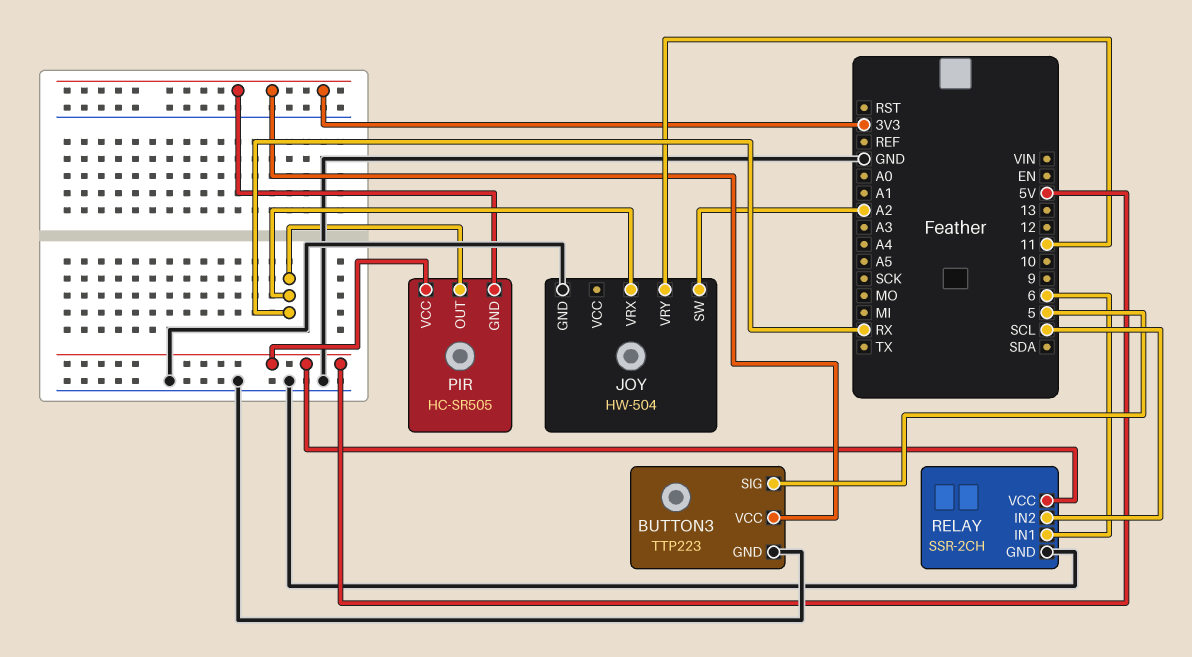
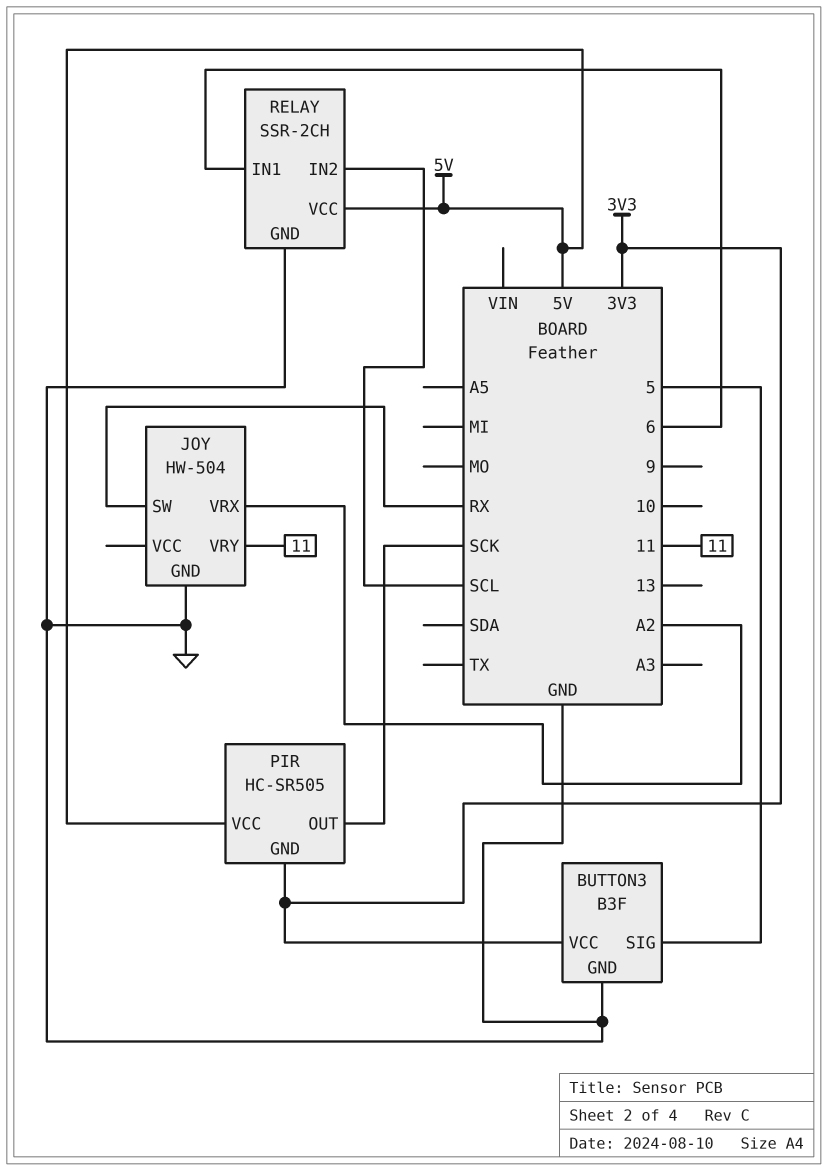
BUTTON3: TTP223 -> B3F
JOY pin SW: A2 -> RX
JOY pin VRX: RX -> A2
PIR pin OUT: RX -> SCK

